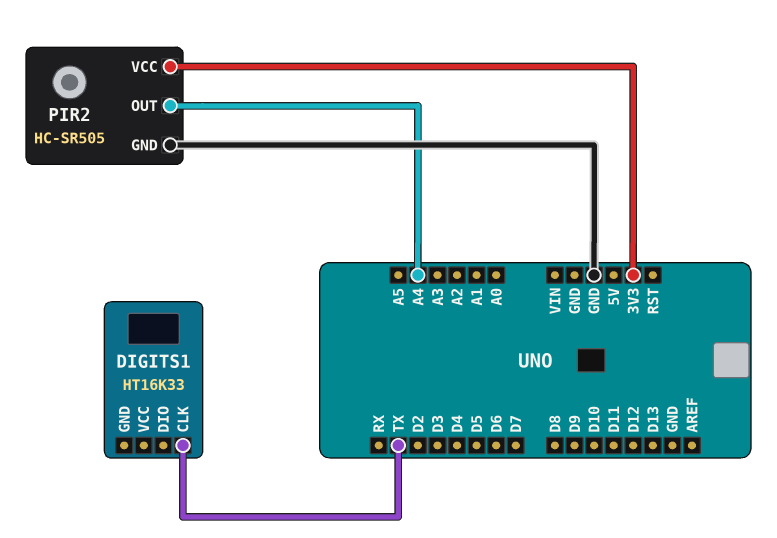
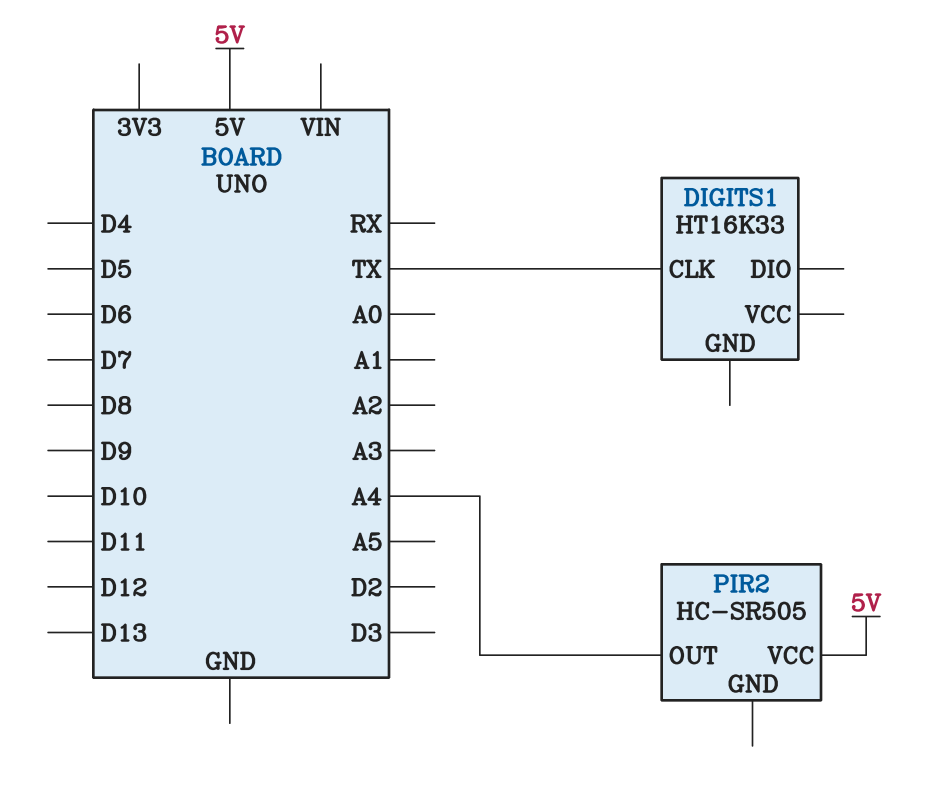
PIR2 pin GND: GND -> none
PIR2 pin VCC: 3V3 -> 5V

